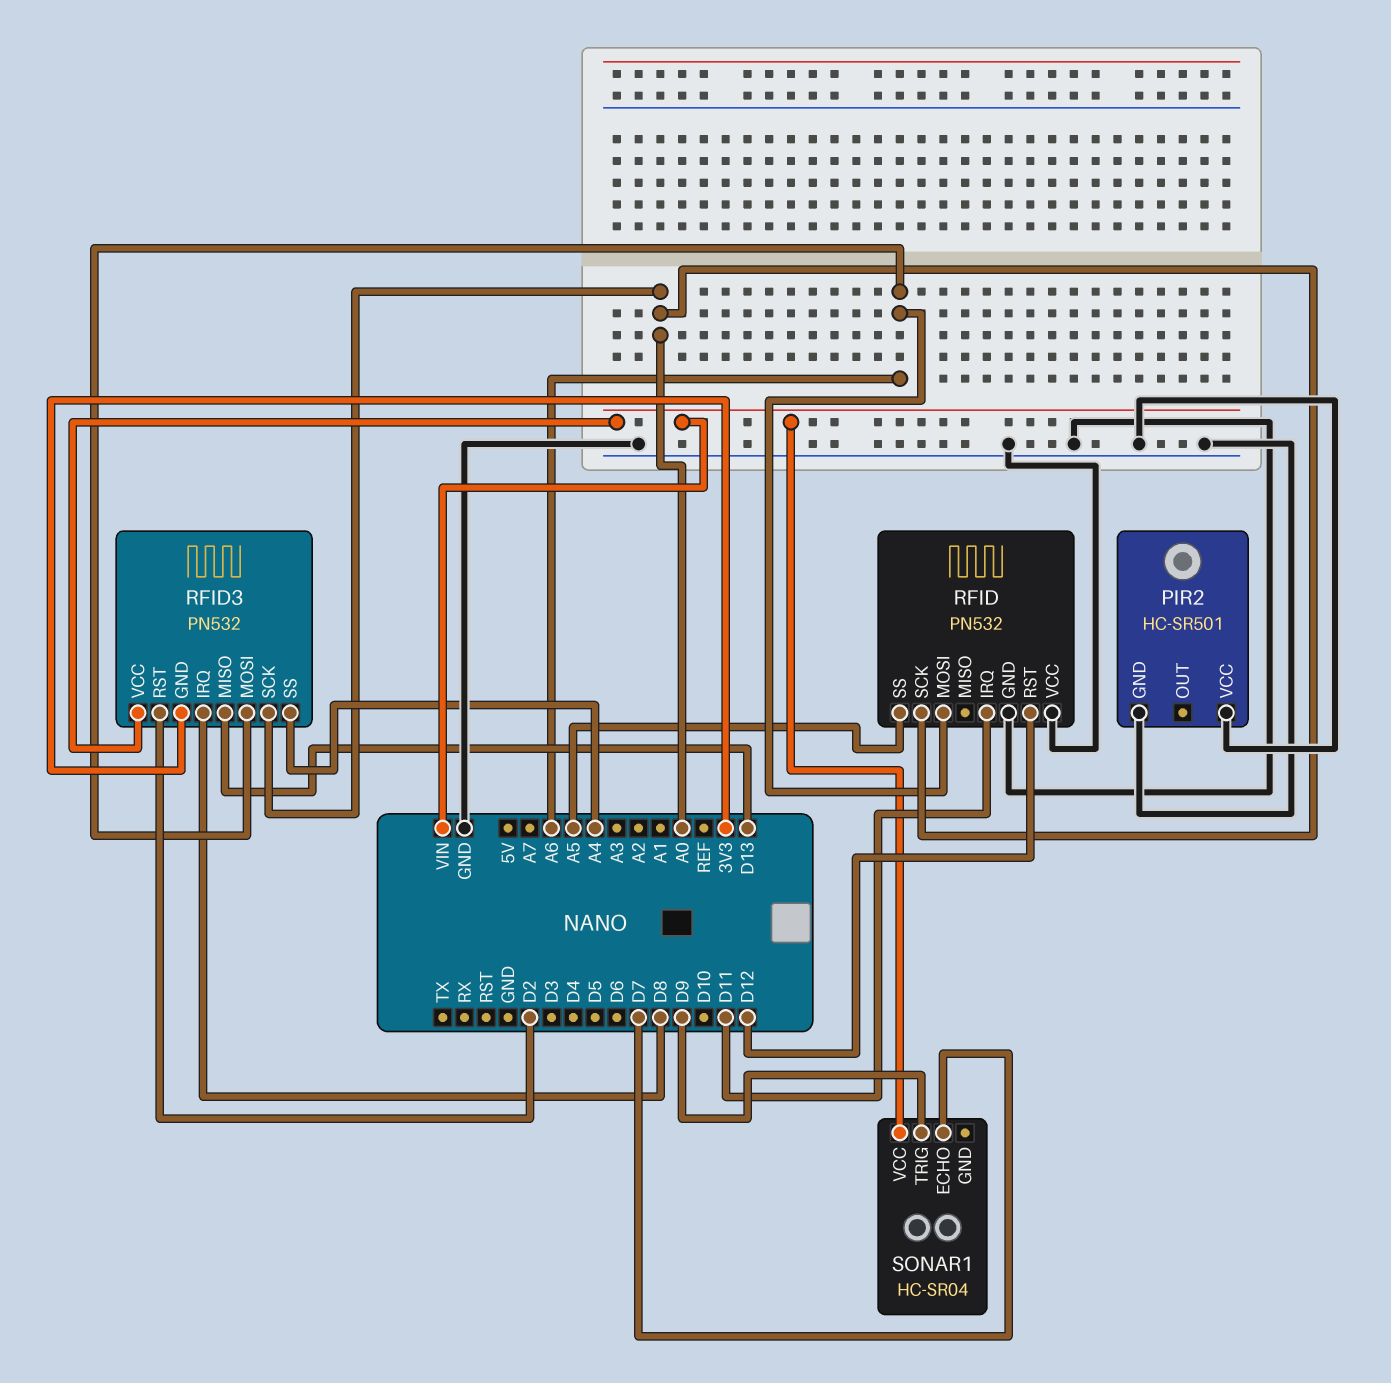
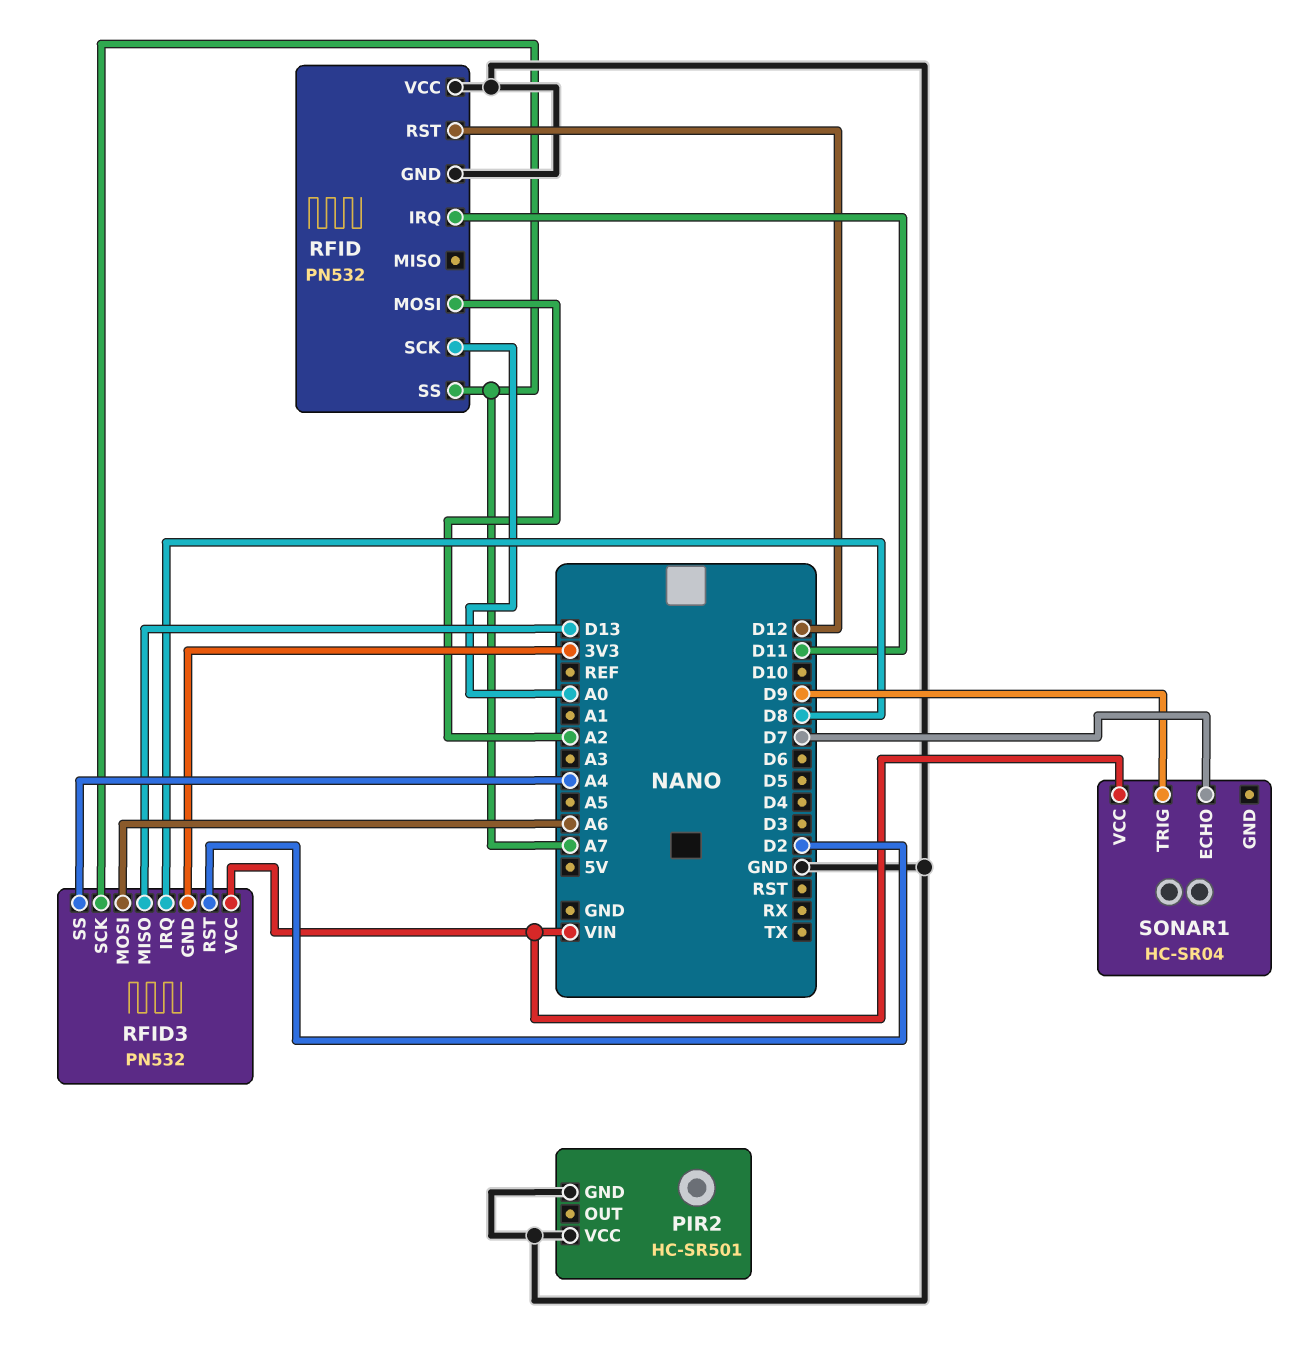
RFID pin MOSI: A6 -> A2
RFID pin SS: A5 -> A7
RFID3 pin SCK: A0 -> A7

